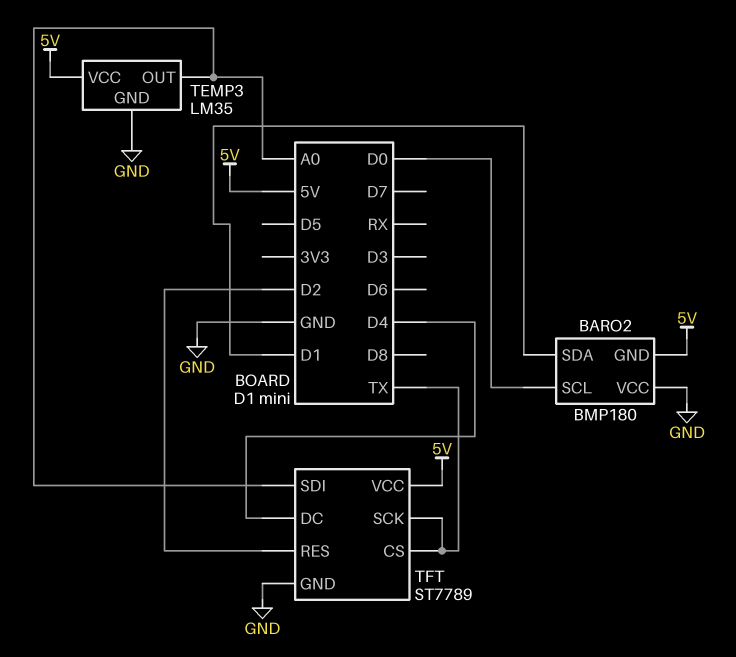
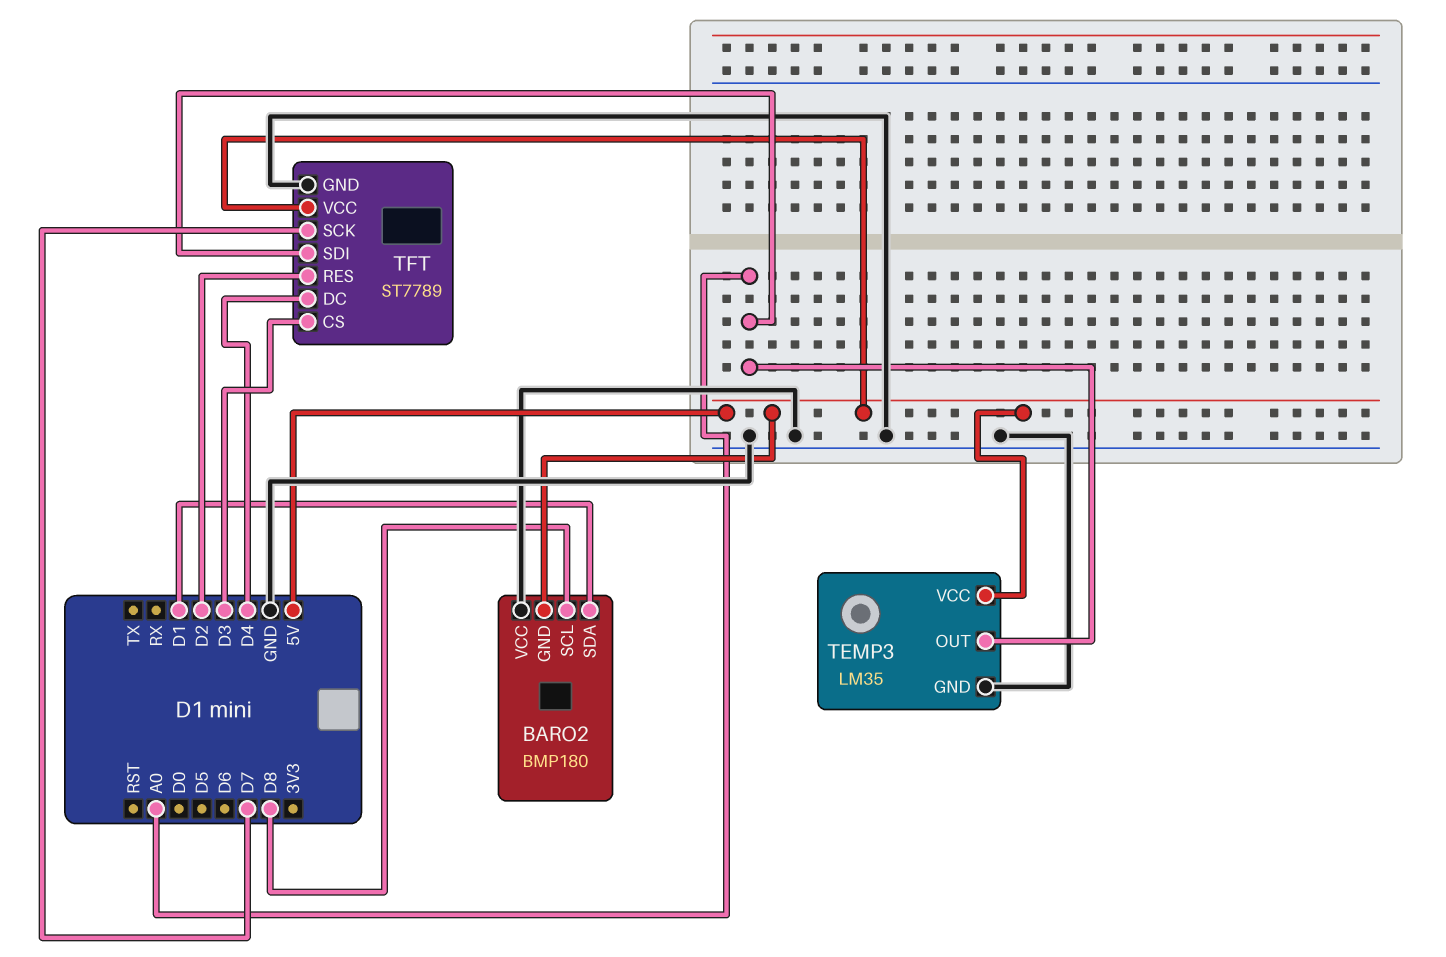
BARO2 pin SCL: D0 -> D8
TFT pin CS: TX -> D3
TFT pin SCK: TX -> D7

